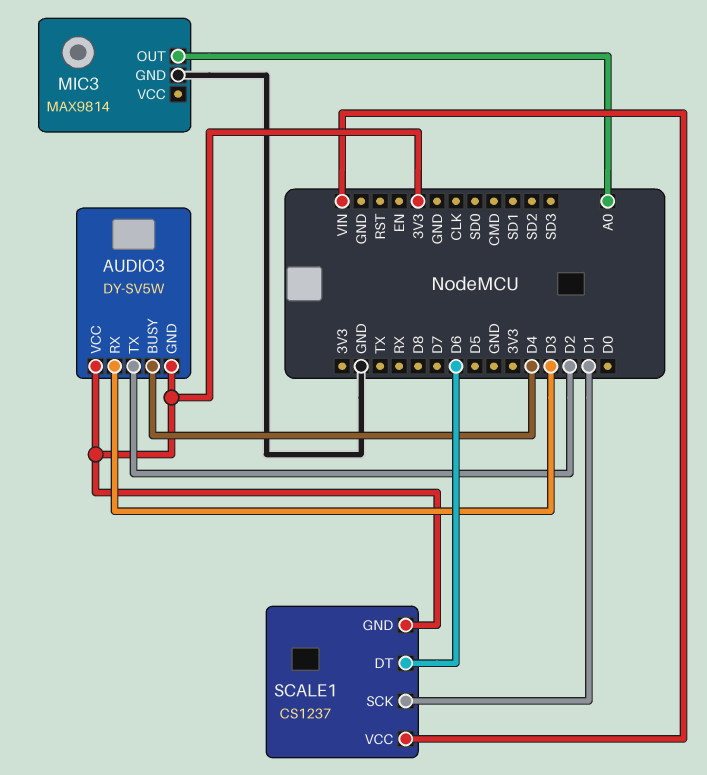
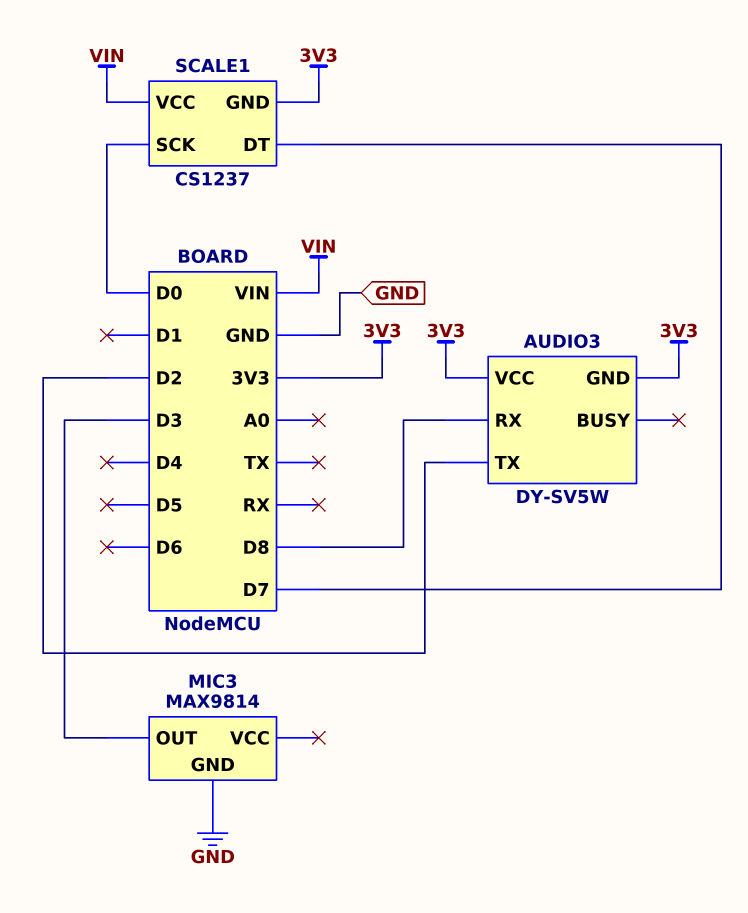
AUDIO3 pin BUSY: D4 -> none
AUDIO3 pin RX: D3 -> D8
MIC3 pin OUT: A0 -> D3
SCALE1 pin DT: D6 -> D7
SCALE1 pin SCK: D1 -> D0

